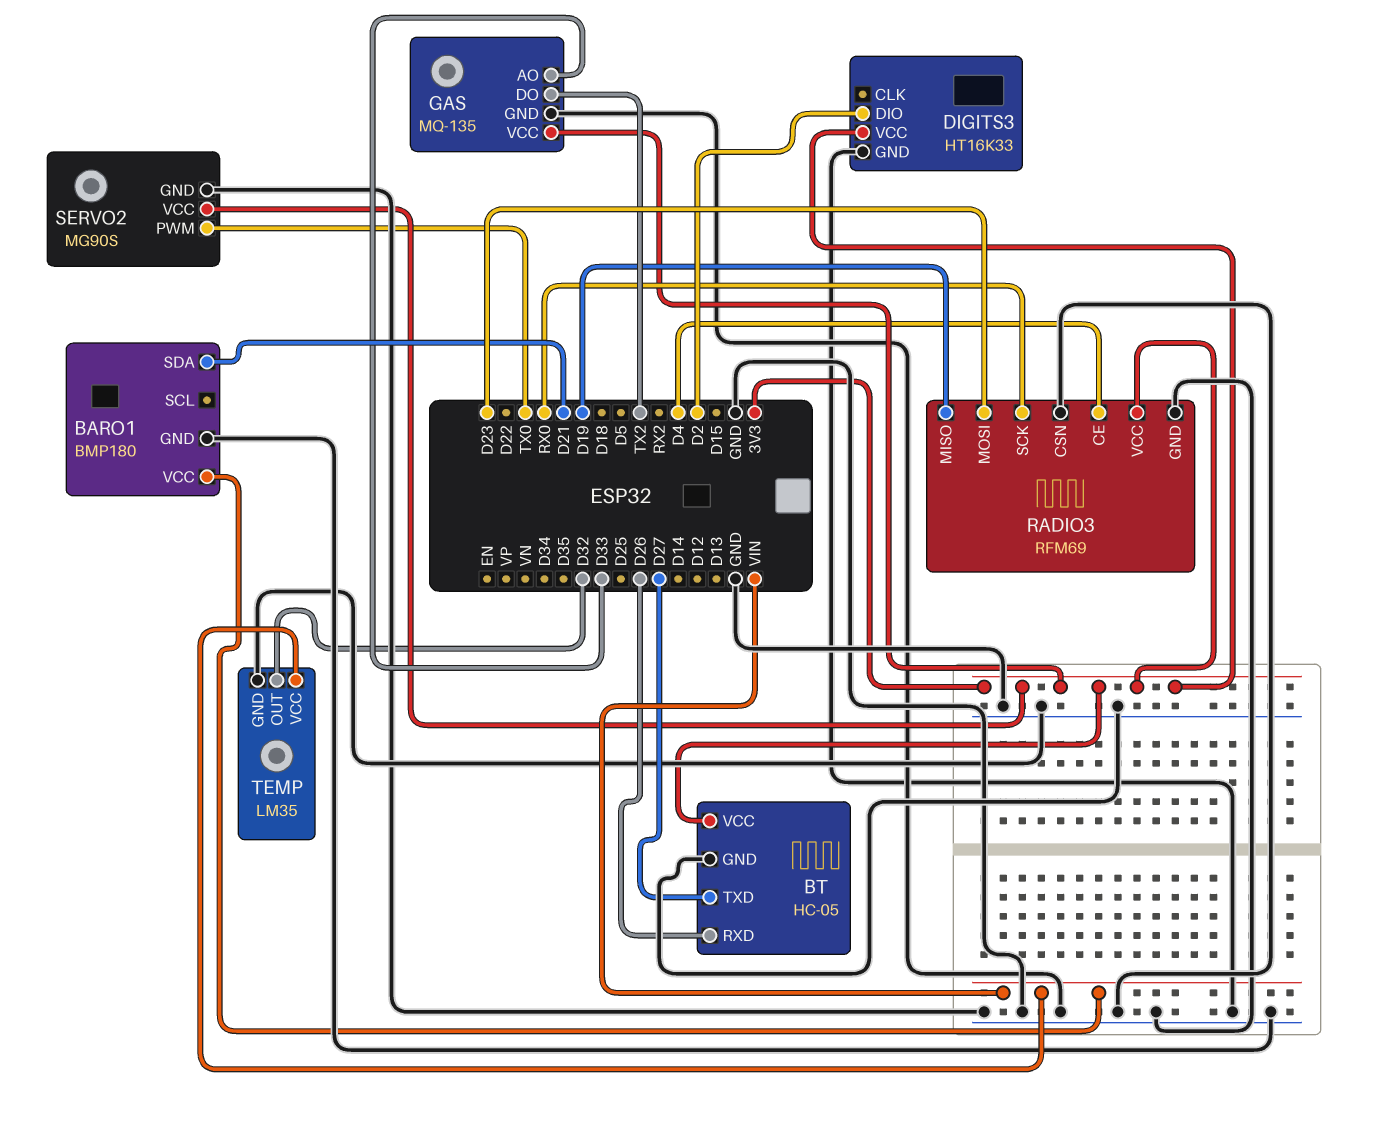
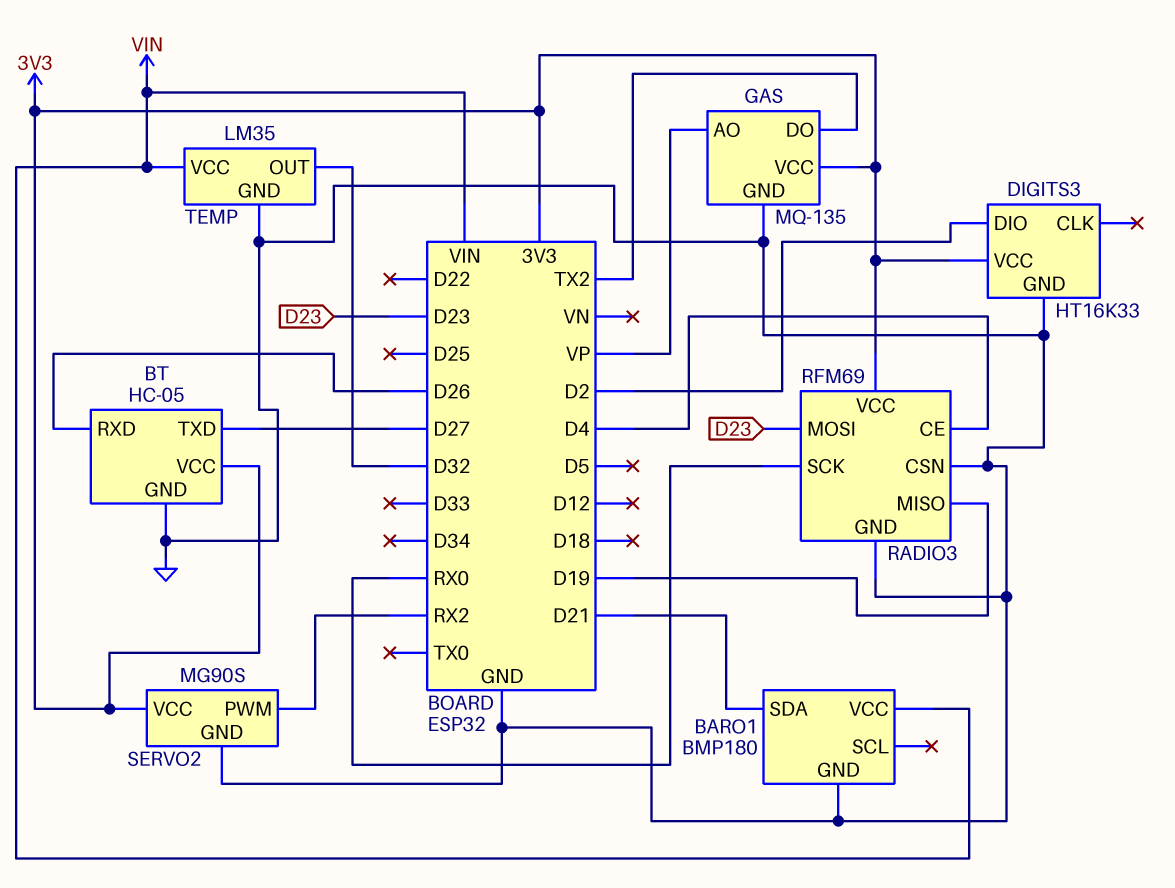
GAS pin AO: D33 -> VP
SERVO2 pin PWM: TX0 -> RX2

